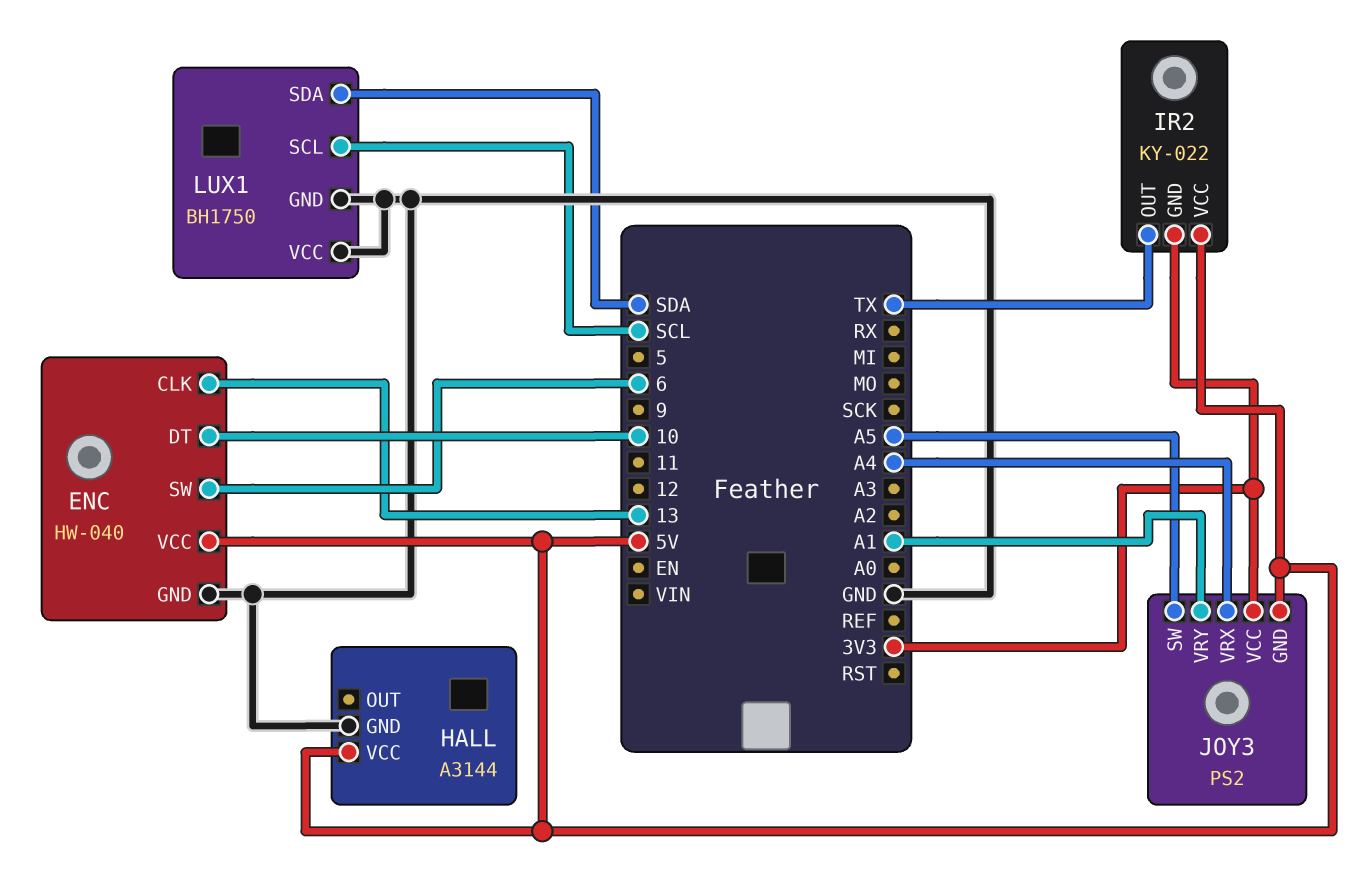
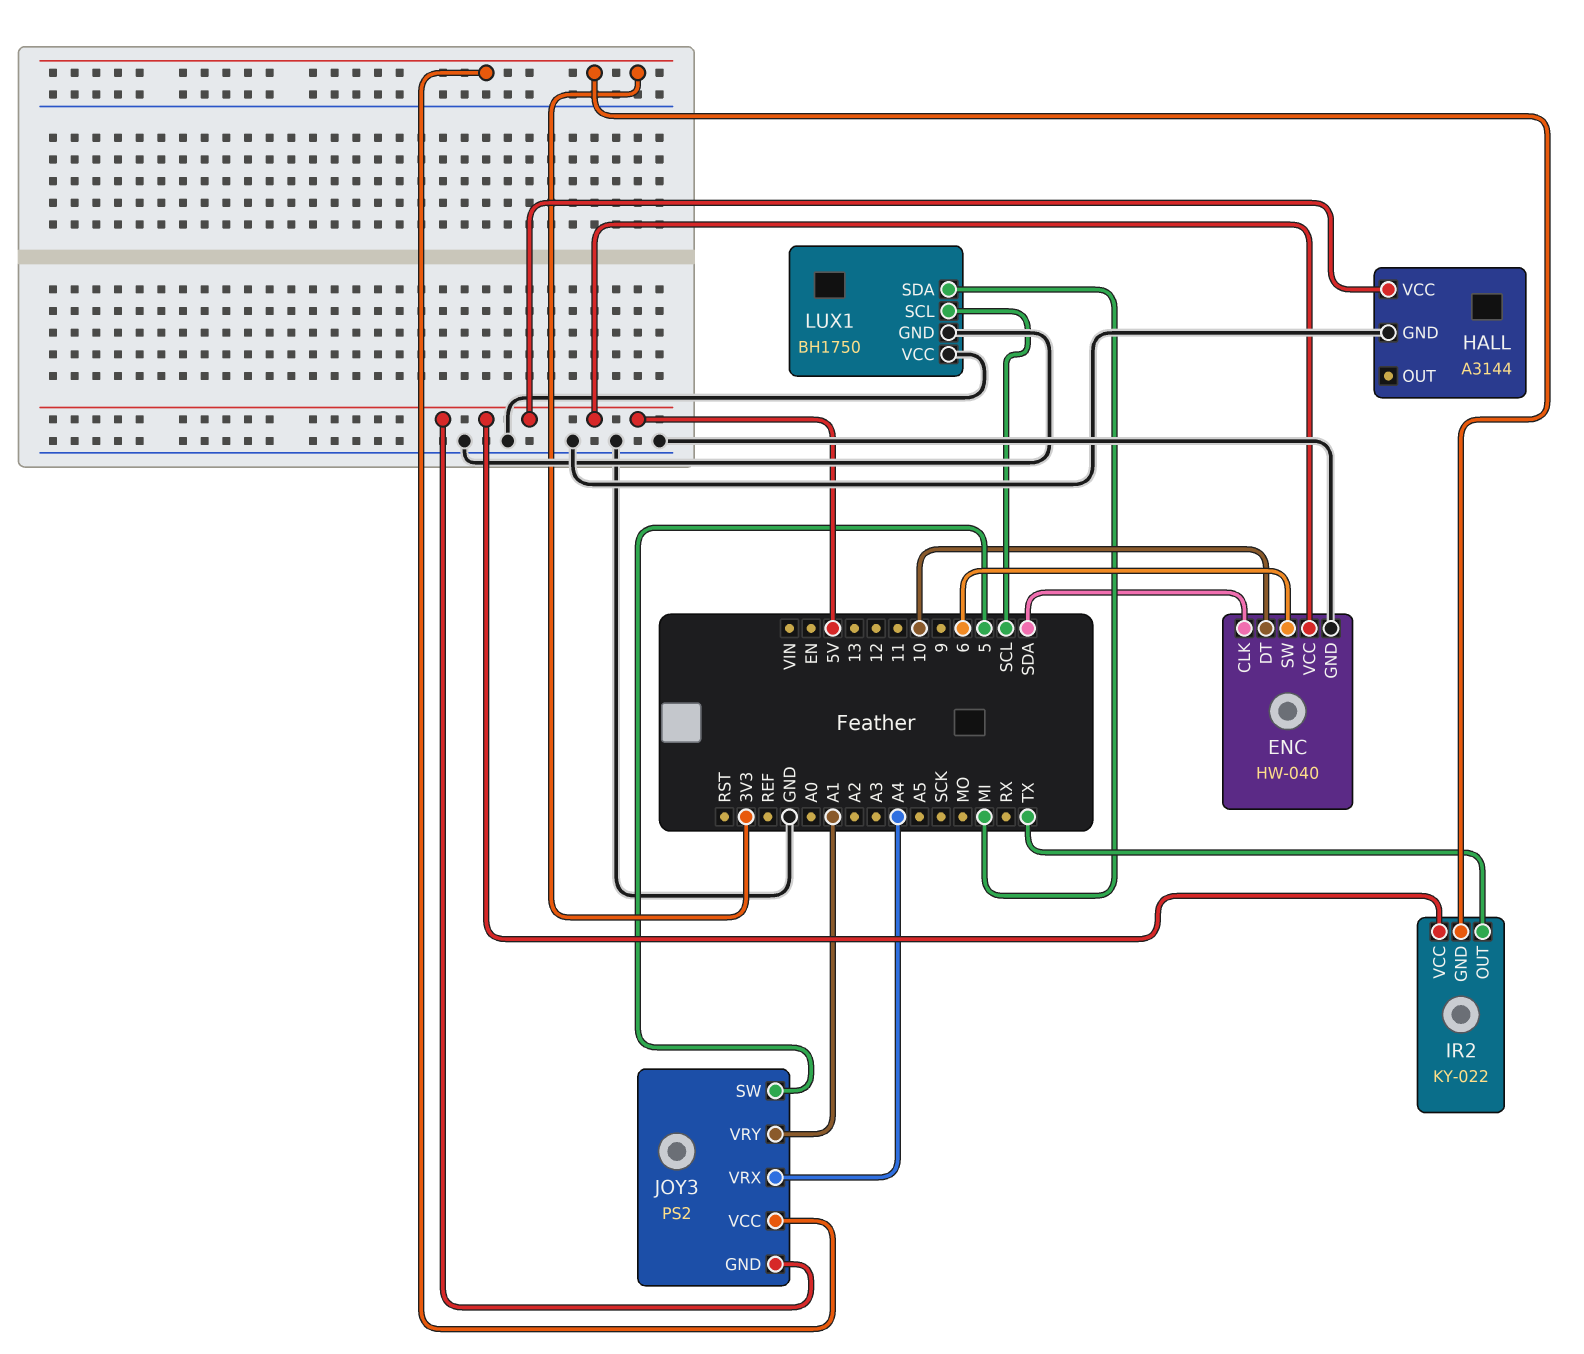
ENC pin CLK: 13 -> SDA
JOY3 pin SW: A5 -> 5
LUX1 pin SDA: SDA -> MI

